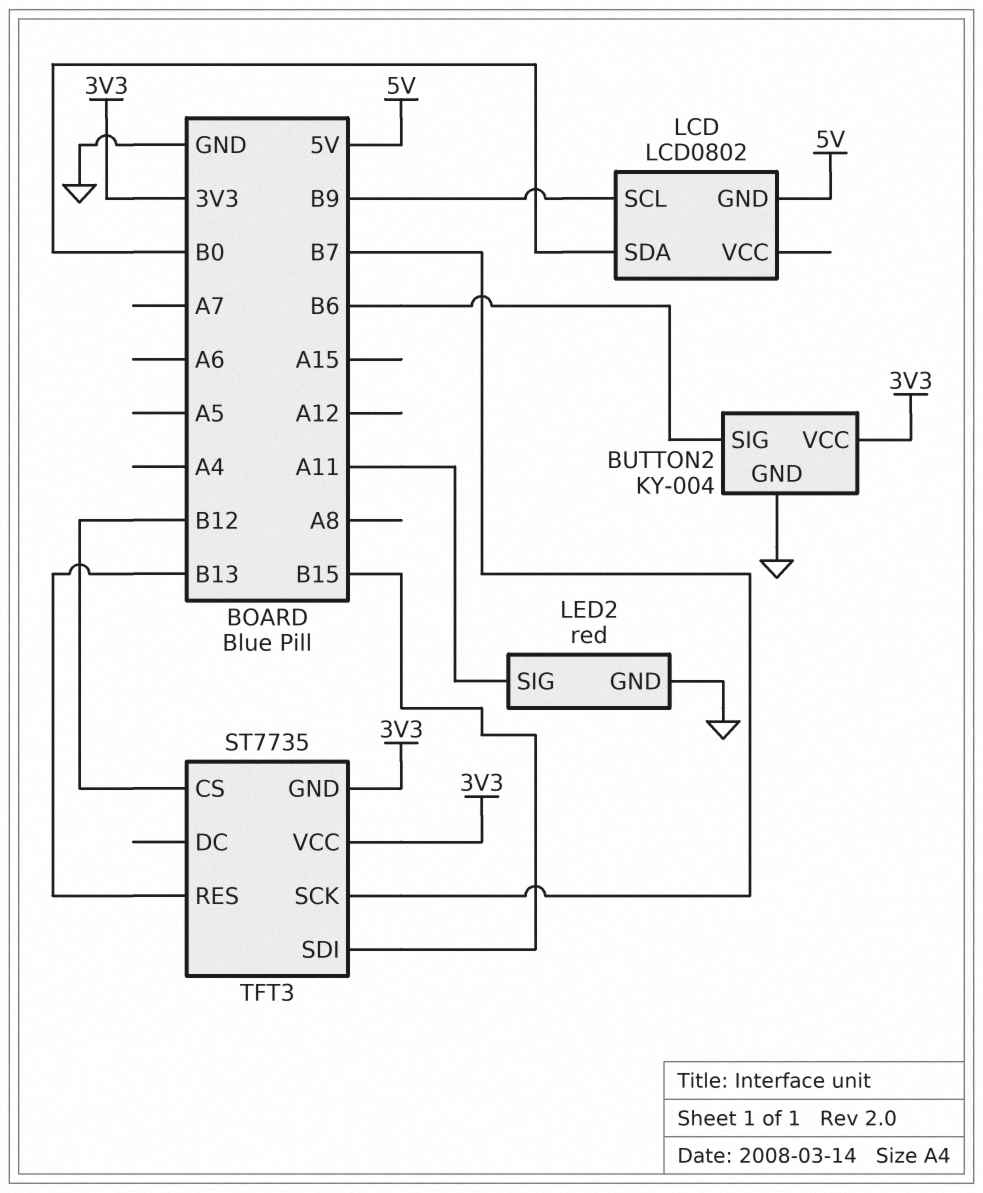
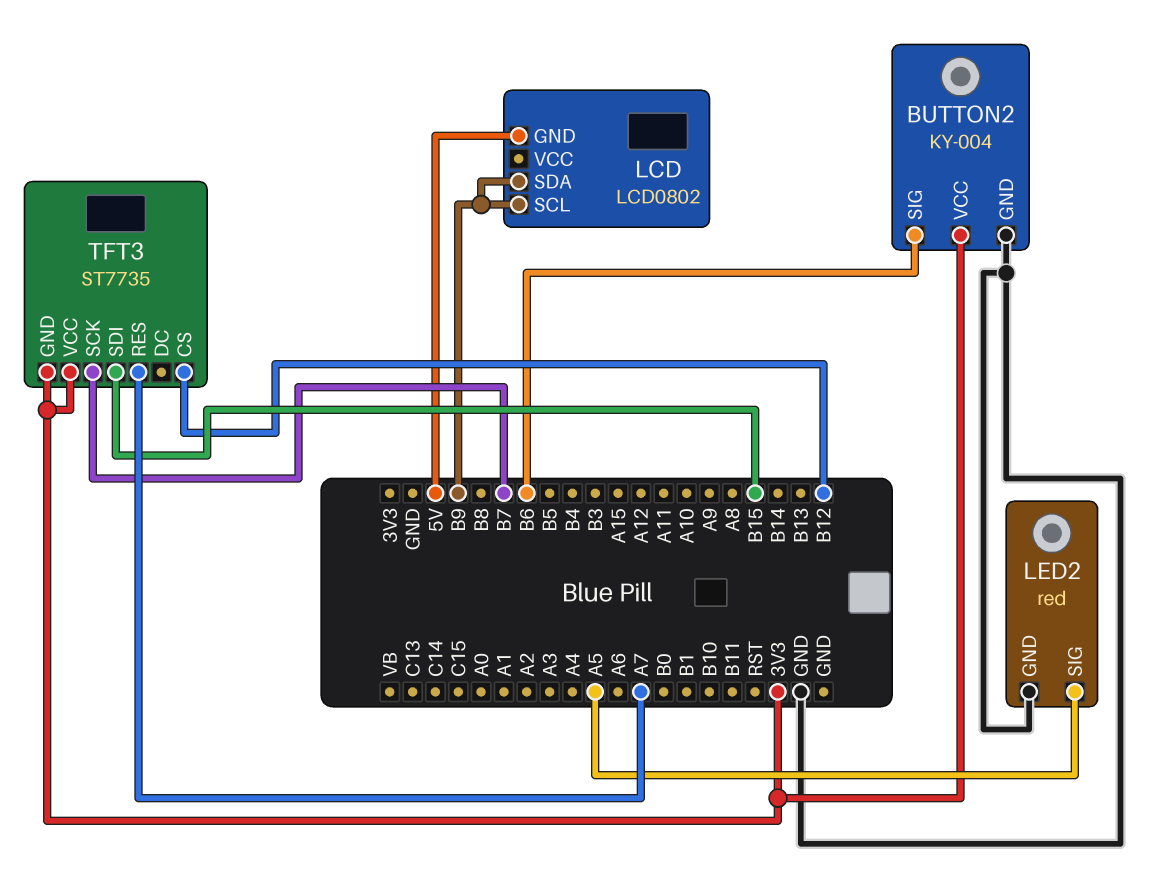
LCD pin SDA: B0 -> B9
LED2 pin SIG: A11 -> A5
TFT3 pin RES: B13 -> A7

